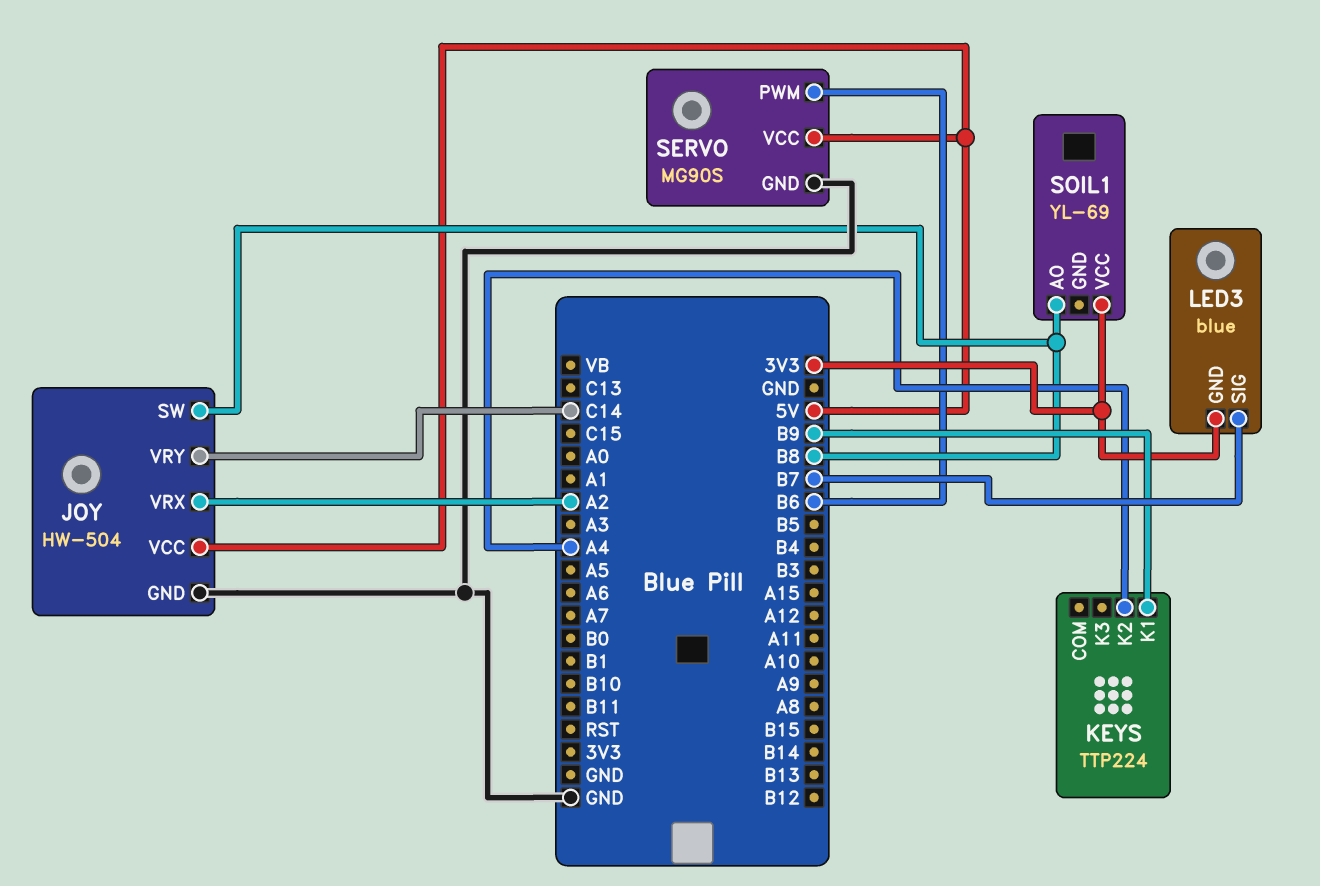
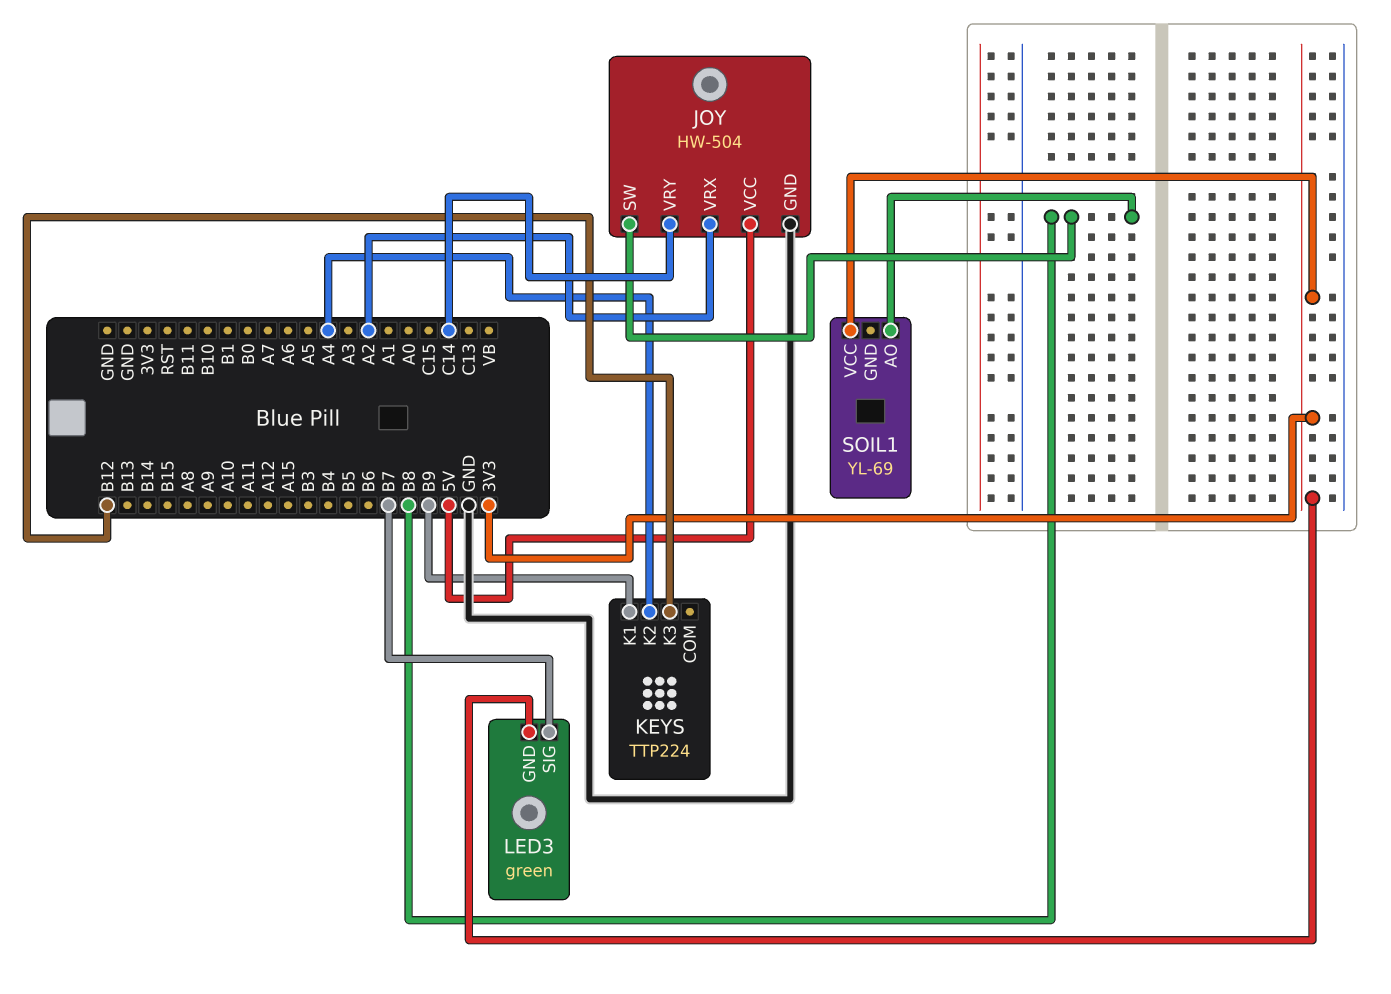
KEYS pin K3: none -> B12
LED3: blue -> green
SERVO: MG90S -> none
SERVO pin GND: GND -> none
SERVO pin PWM: B6 -> none
SERVO pin VCC: 5V -> none

